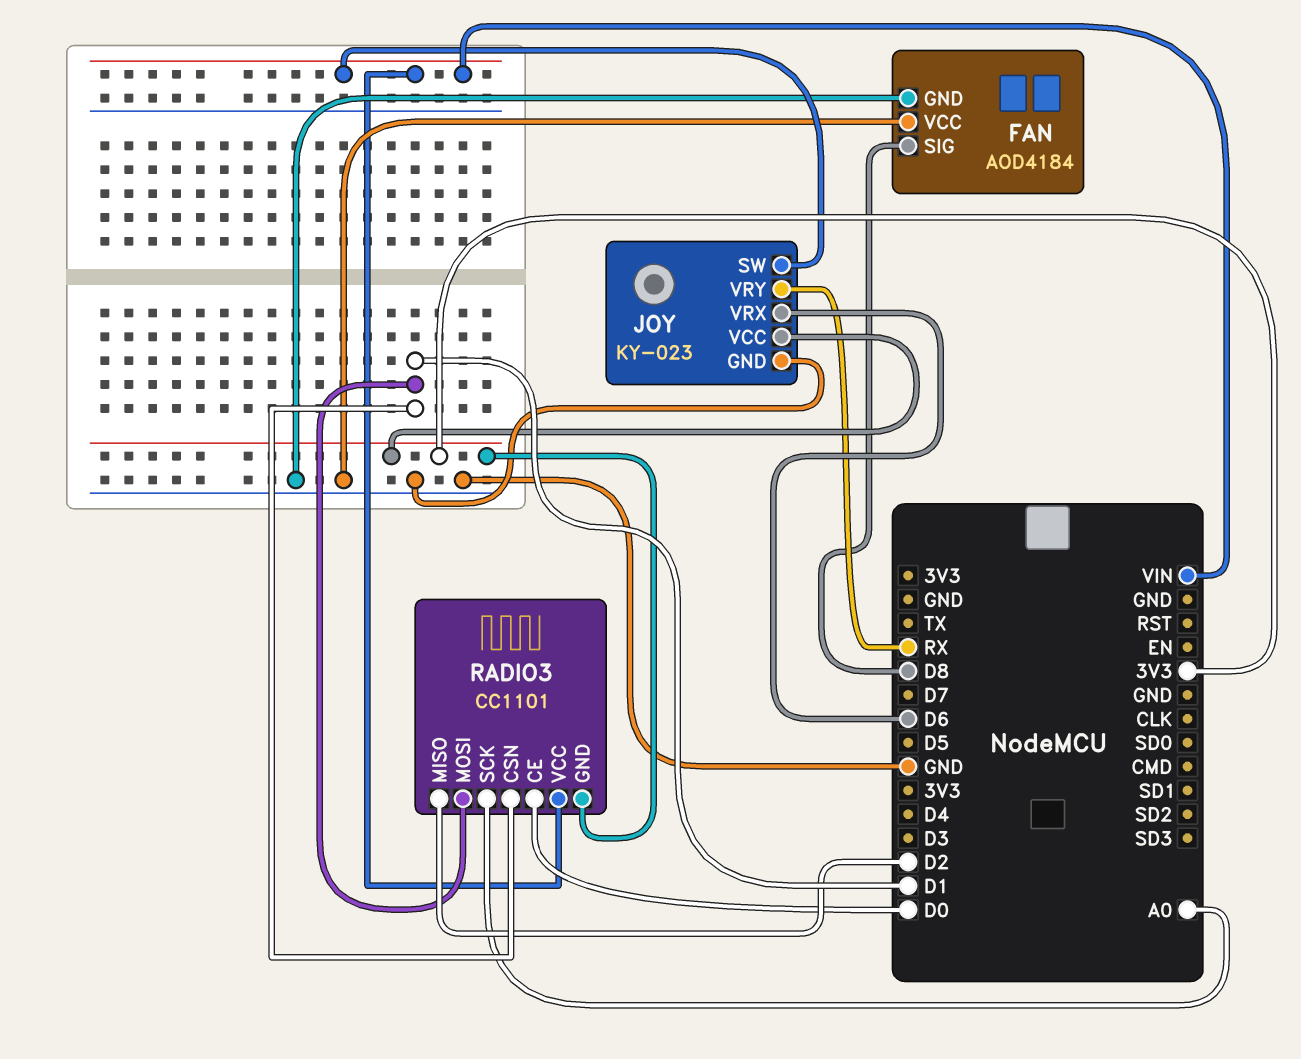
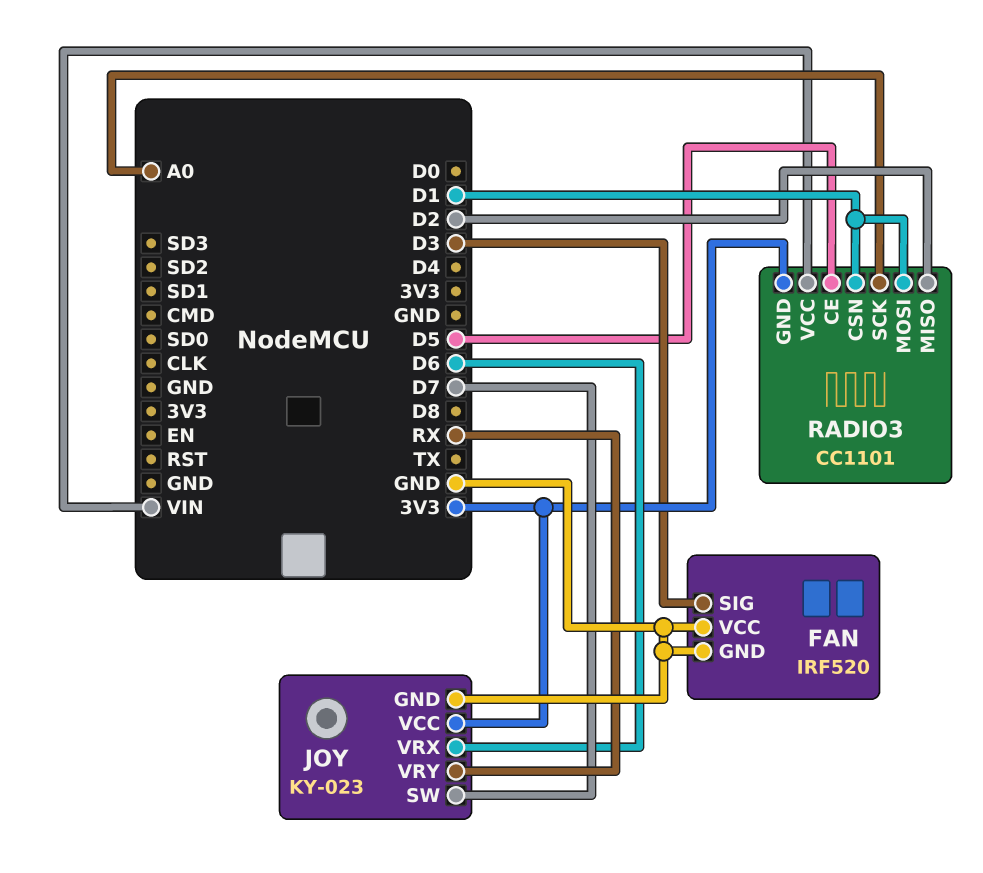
FAN: AOD4184 -> IRF520
FAN pin SIG: D8 -> D3
JOY pin SW: VIN -> D7
RADIO3 pin CE: D0 -> D5

